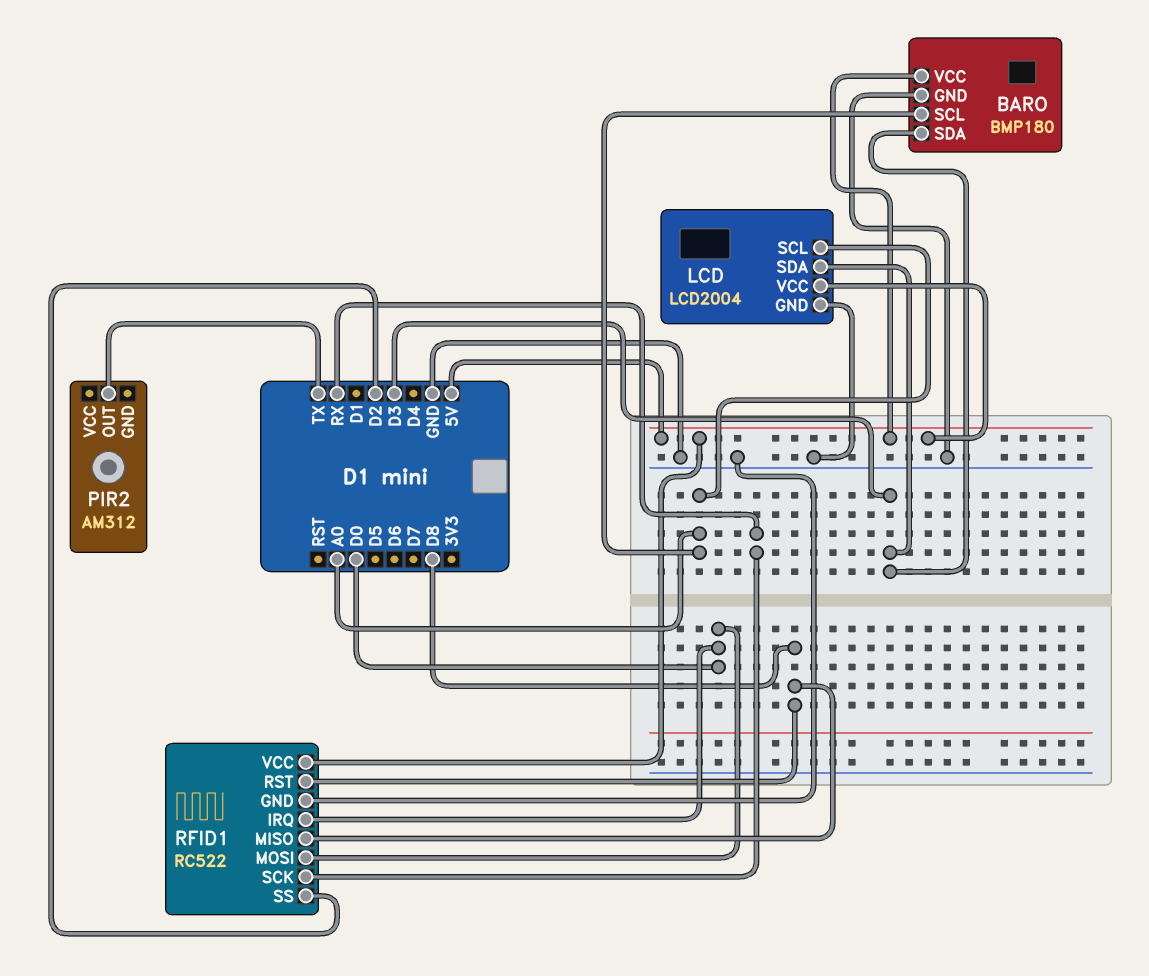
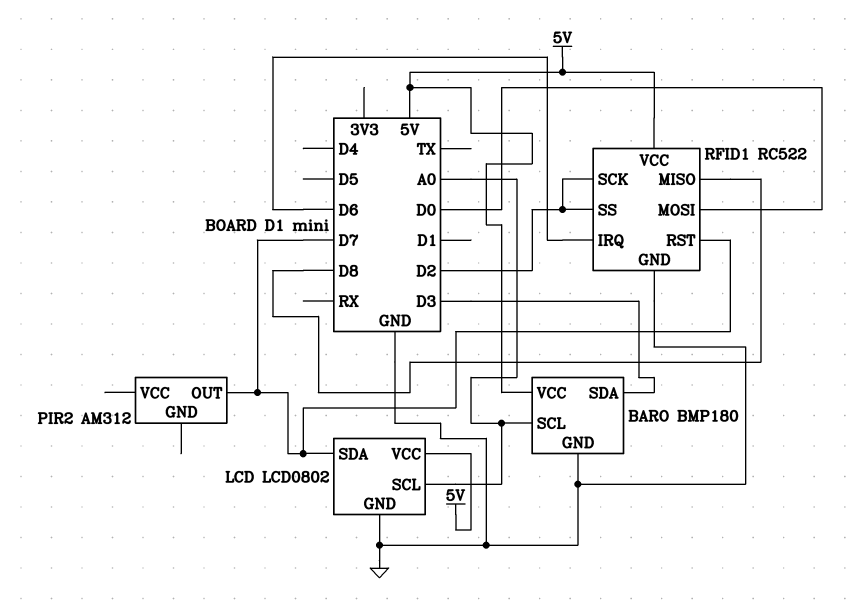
LCD: LCD2004 -> LCD0802
LCD pin SDA: D3 -> D7
PIR2 pin OUT: TX -> D7
RFID1 pin IRQ: D0 -> D6
RFID1 pin RST: D8 -> D7
RFID1 pin SCK: RX -> D2

